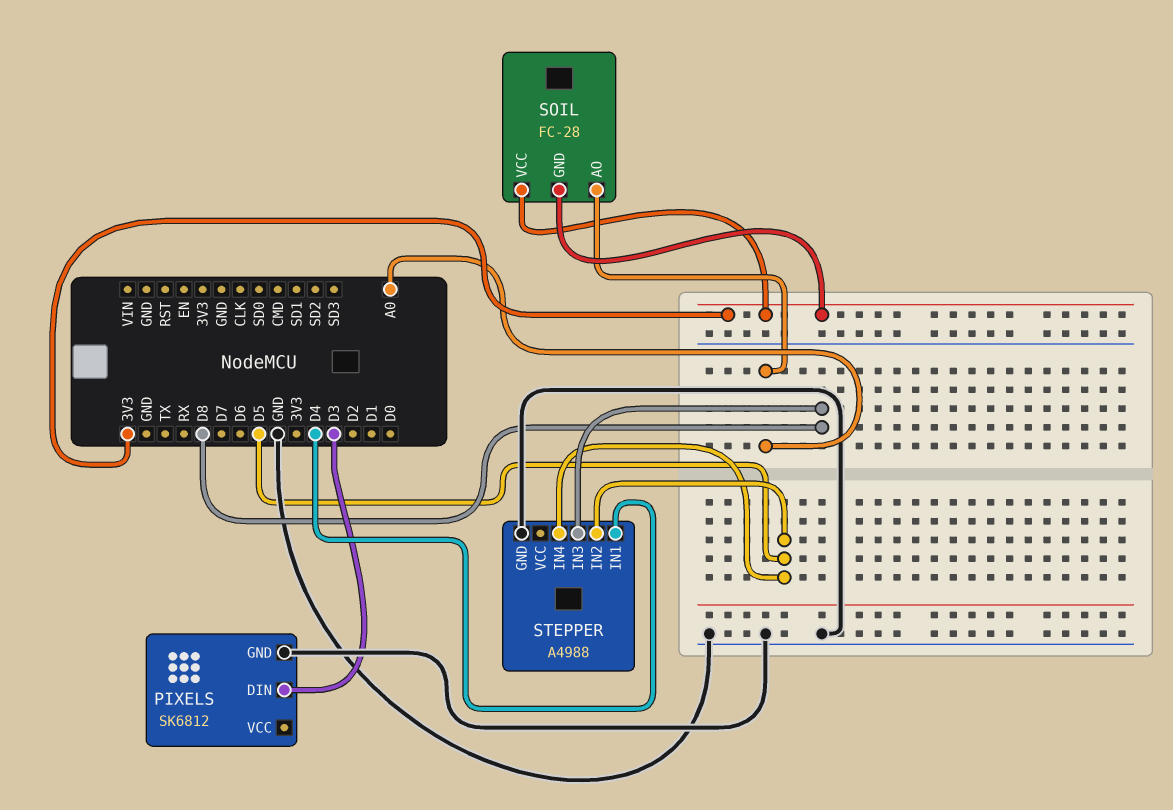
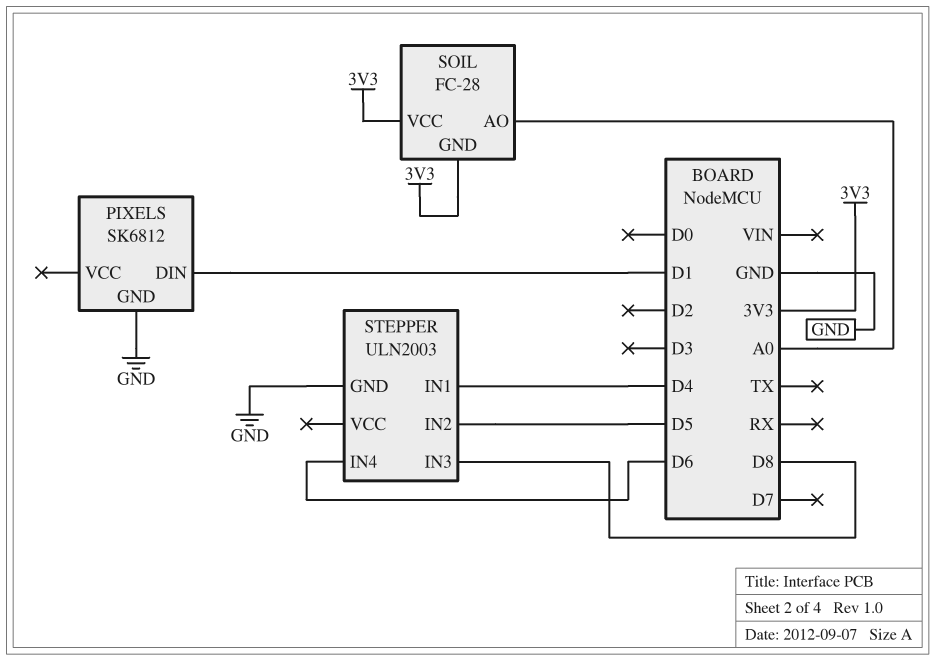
PIXELS pin DIN: D3 -> D1
STEPPER: A4988 -> ULN2003
STEPPER pin IN4: D5 -> D6

